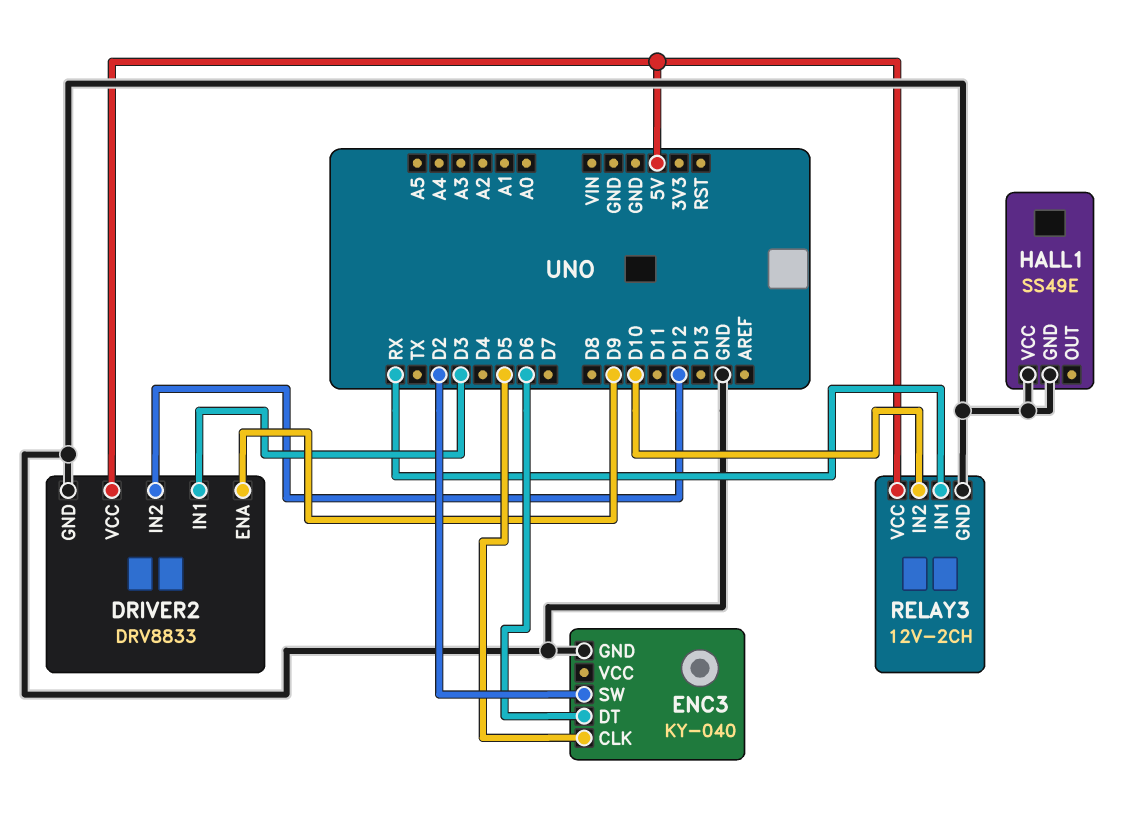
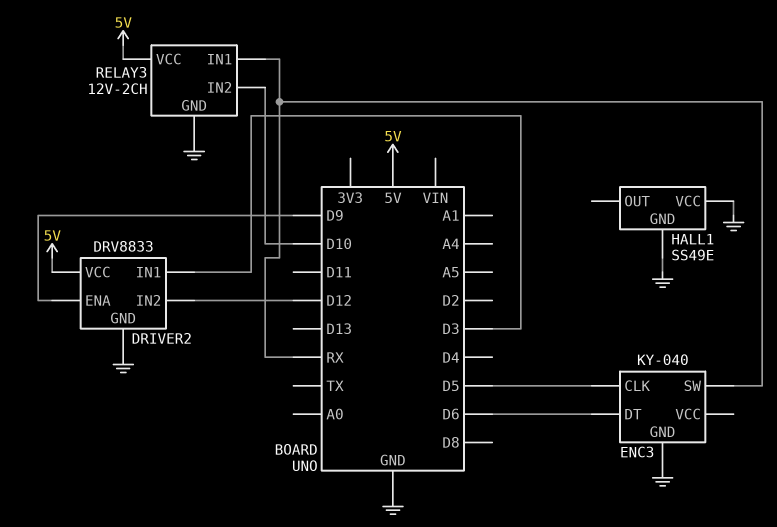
ENC3 pin SW: D2 -> RX

